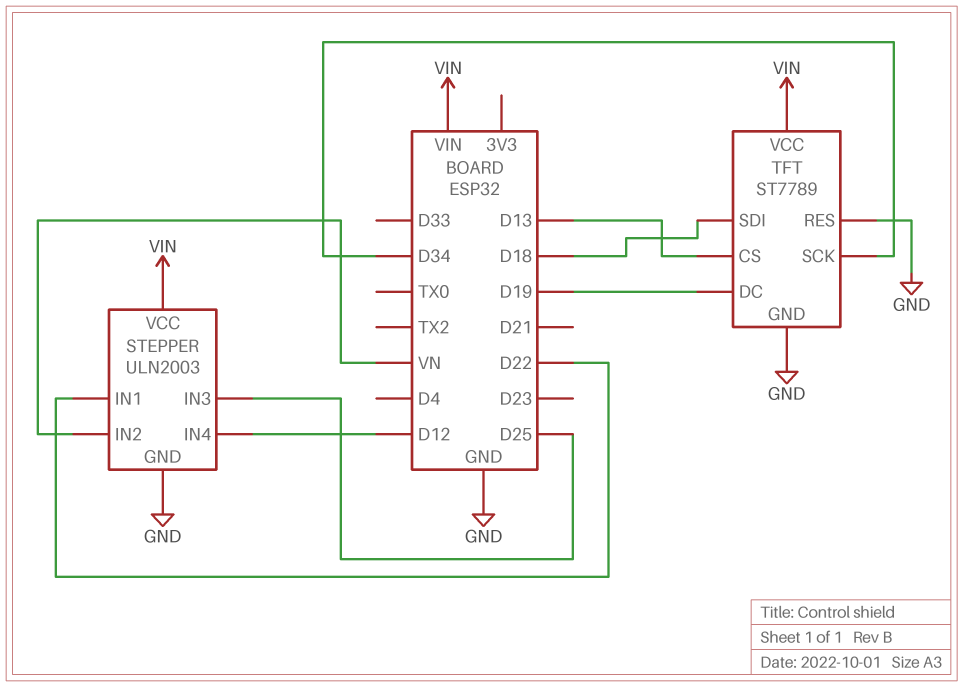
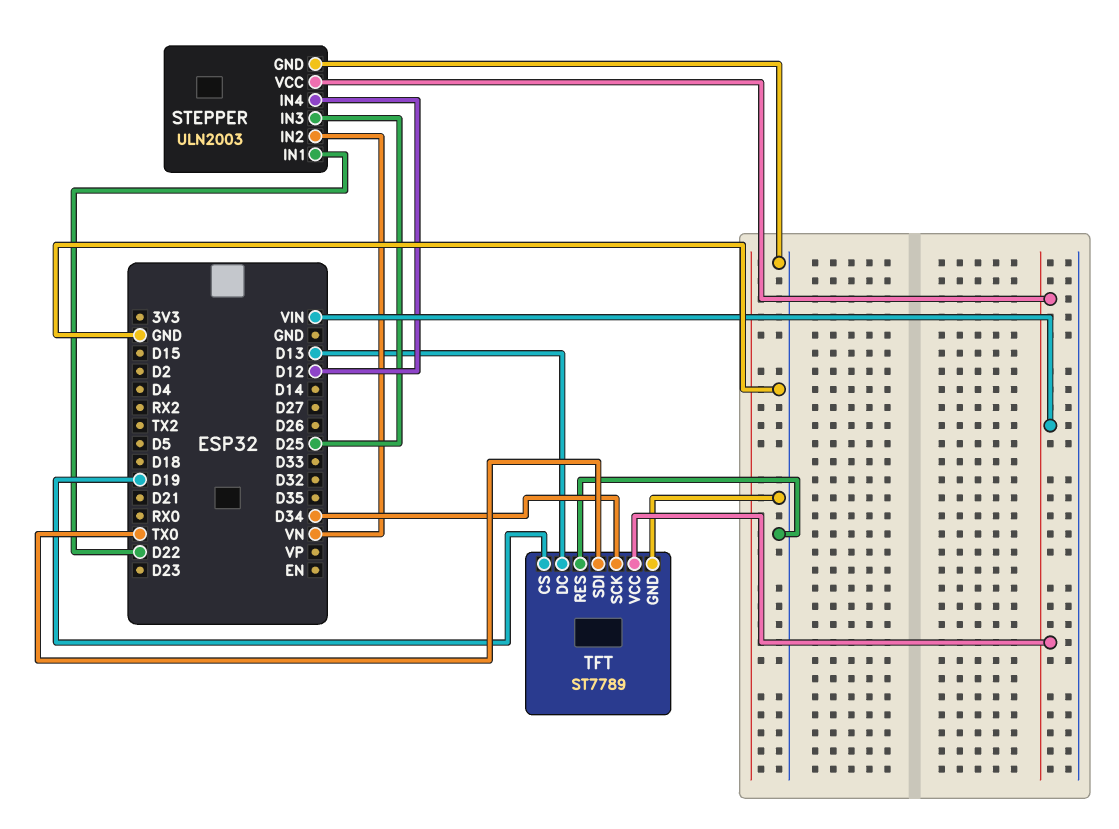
TFT pin CS: D13 -> D19
TFT pin DC: D19 -> D13
TFT pin SDI: D18 -> TX0

